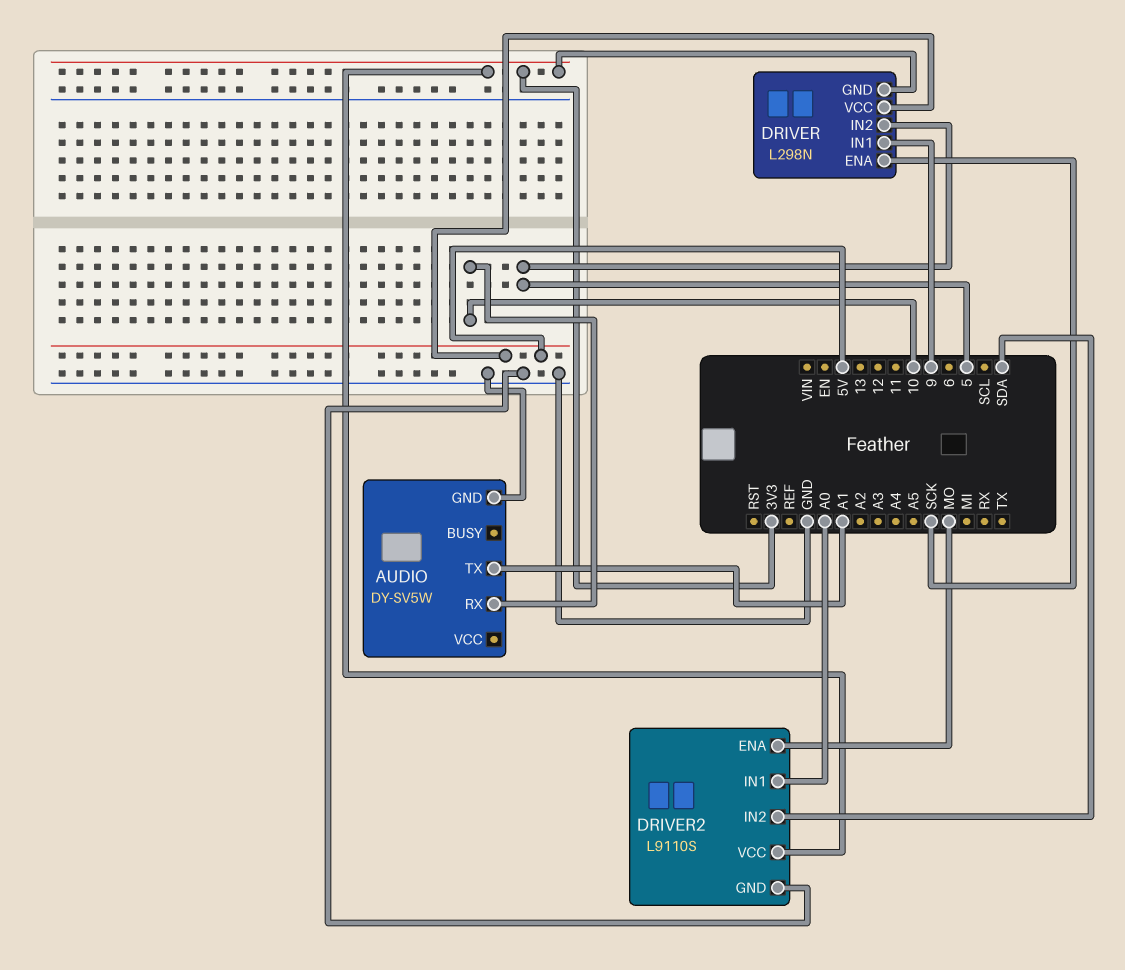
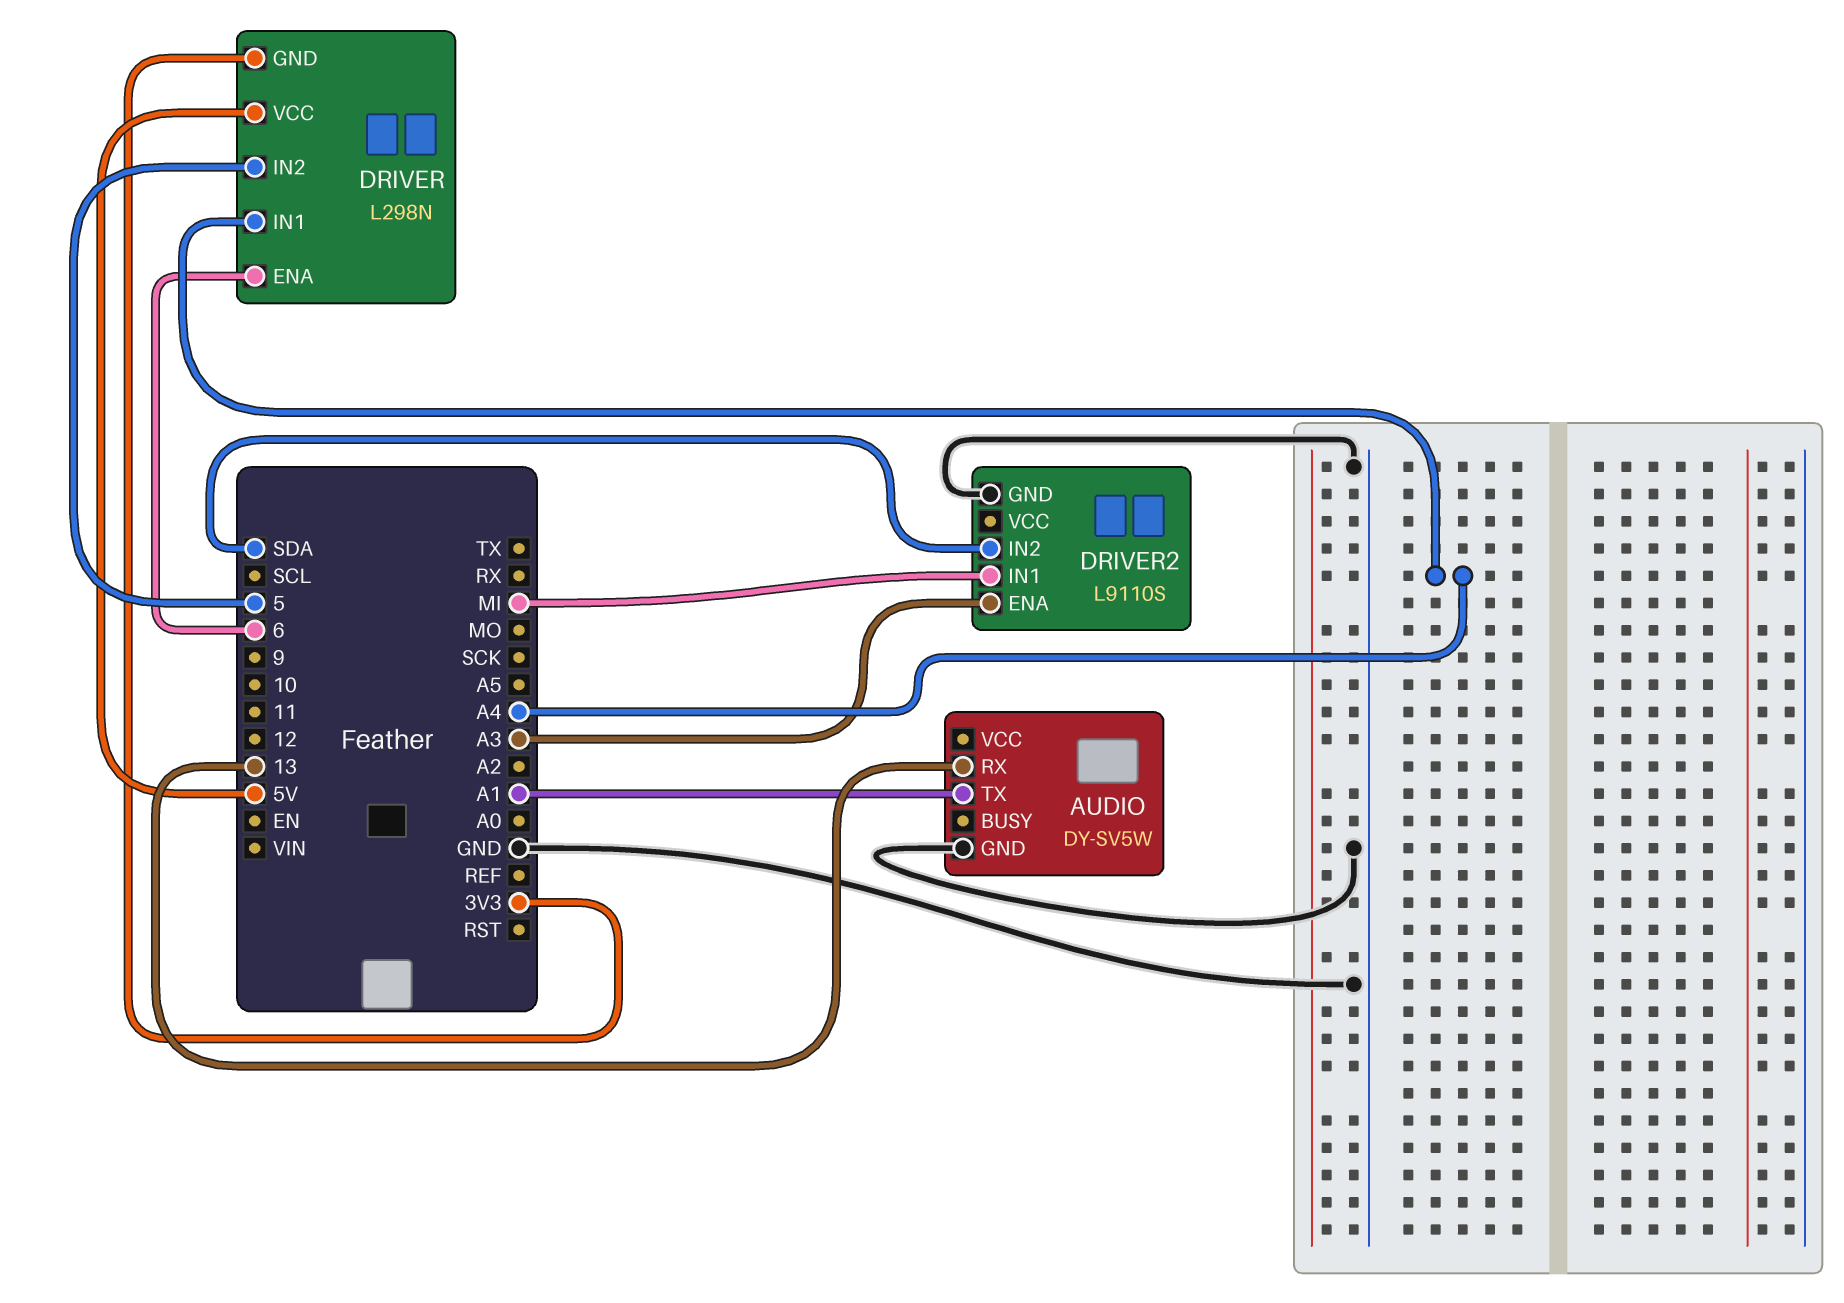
AUDIO pin RX: 10 -> 13
DRIVER pin ENA: SCK -> 6
DRIVER pin IN1: 9 -> A4
DRIVER2 pin ENA: MO -> A3
DRIVER2 pin IN1: A0 -> MI
DRIVER2 pin VCC: 3V3 -> none

